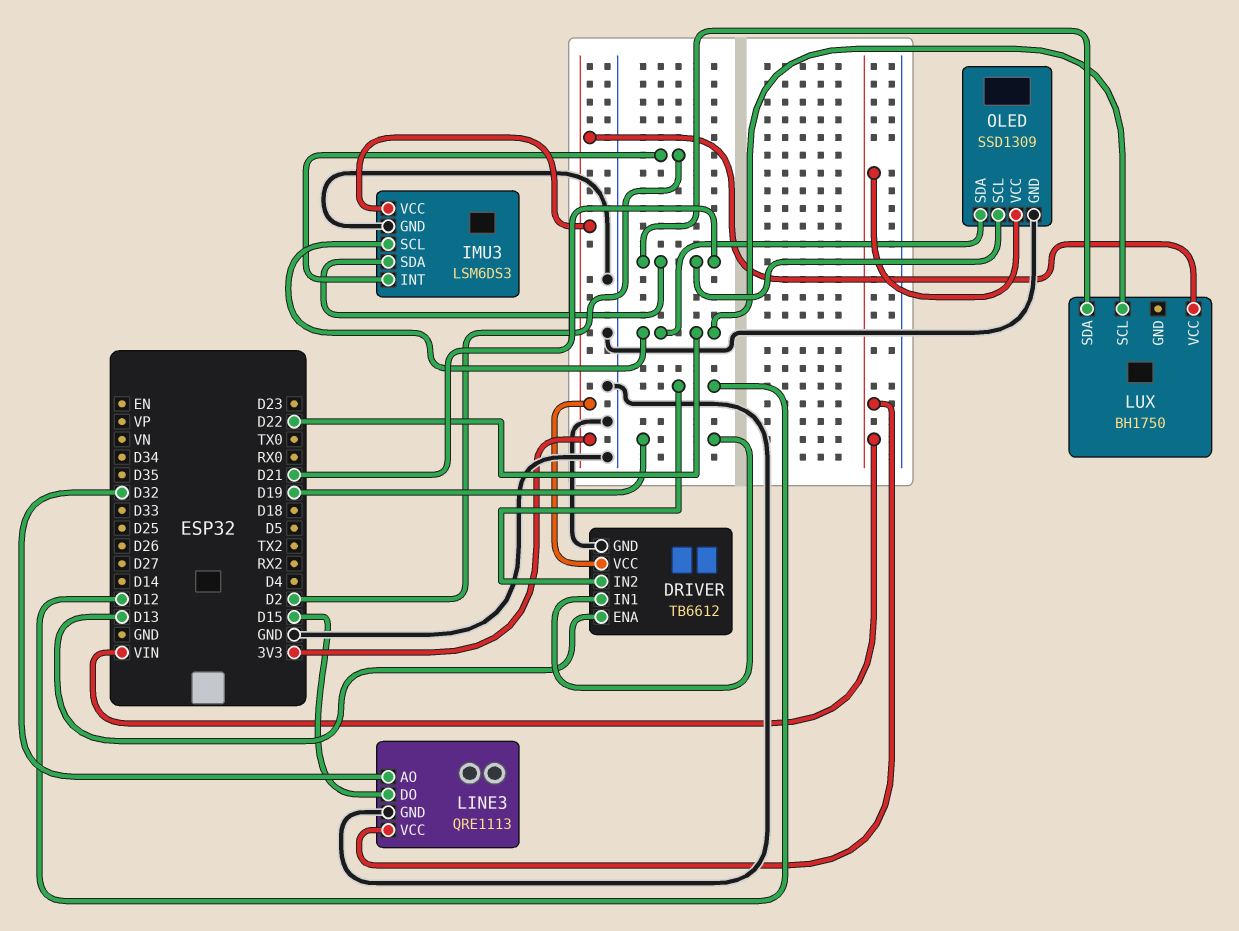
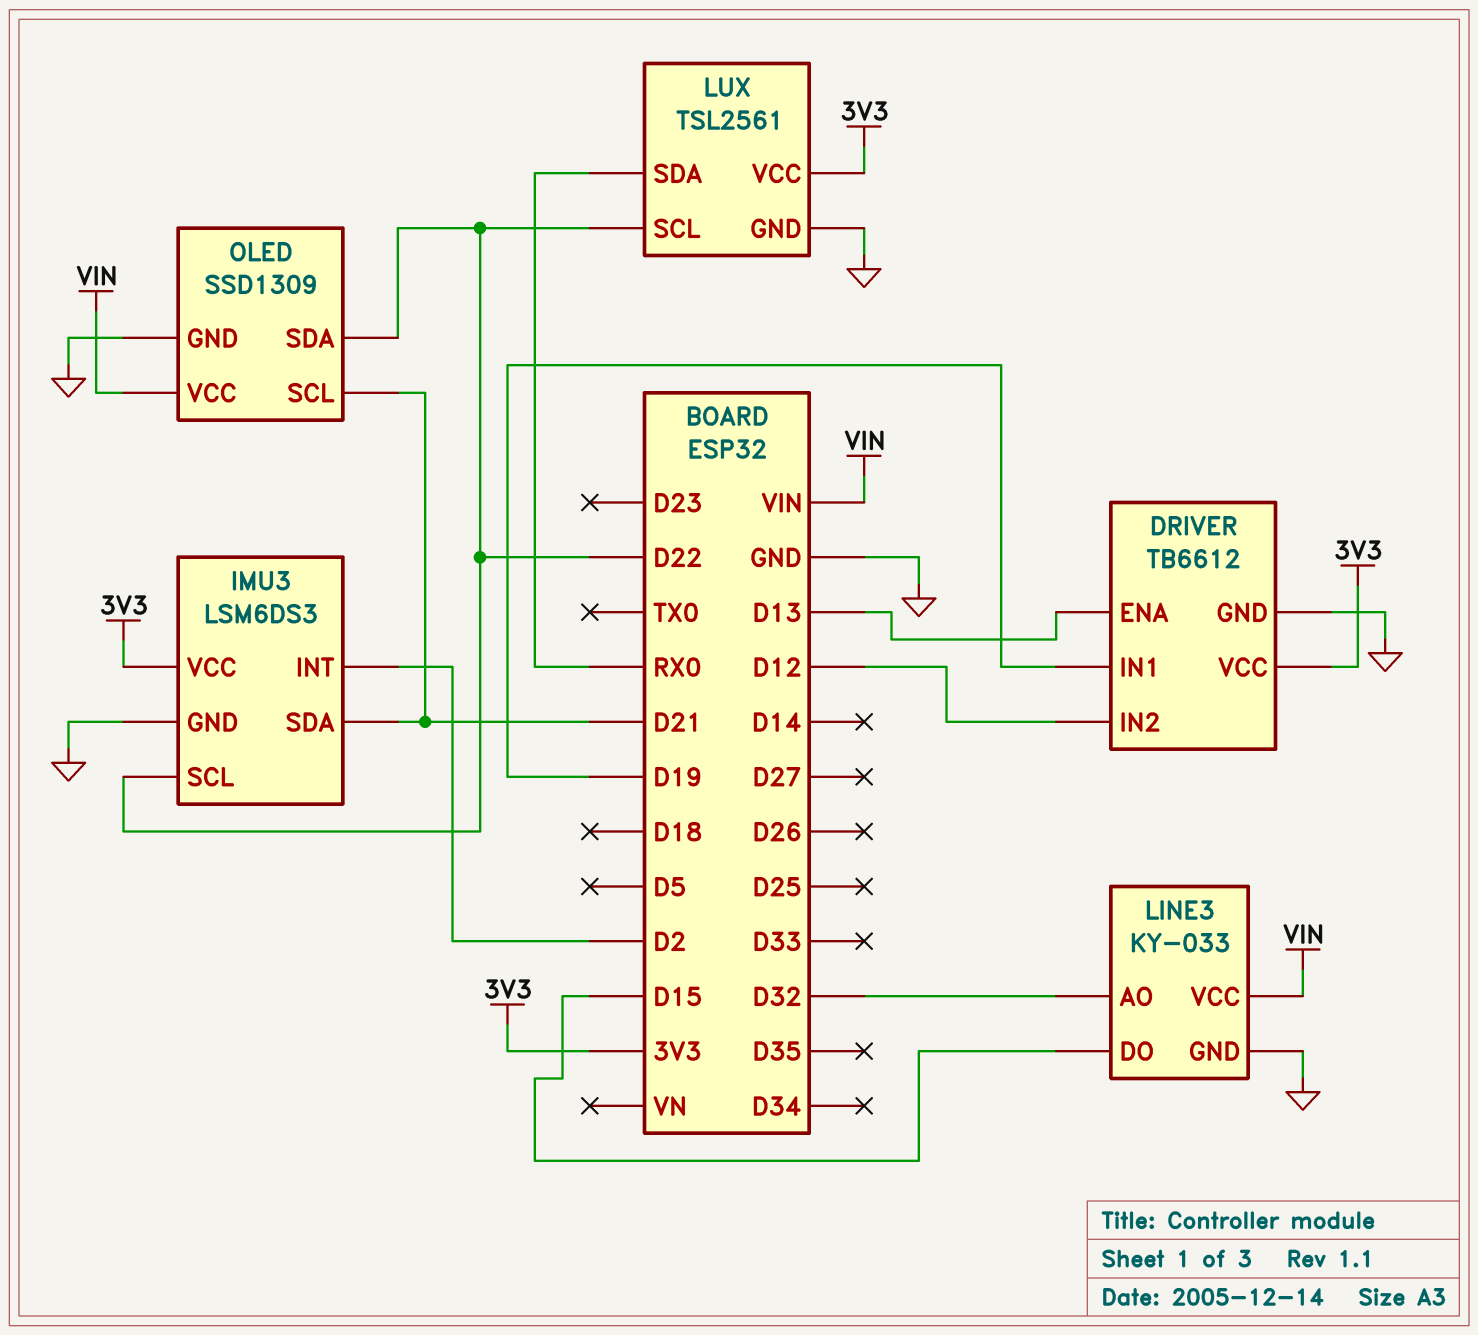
LINE3: QRE1113 -> KY-033
LUX: BH1750 -> TSL2561
LUX pin GND: none -> GND
LUX pin SDA: D21 -> RX0

